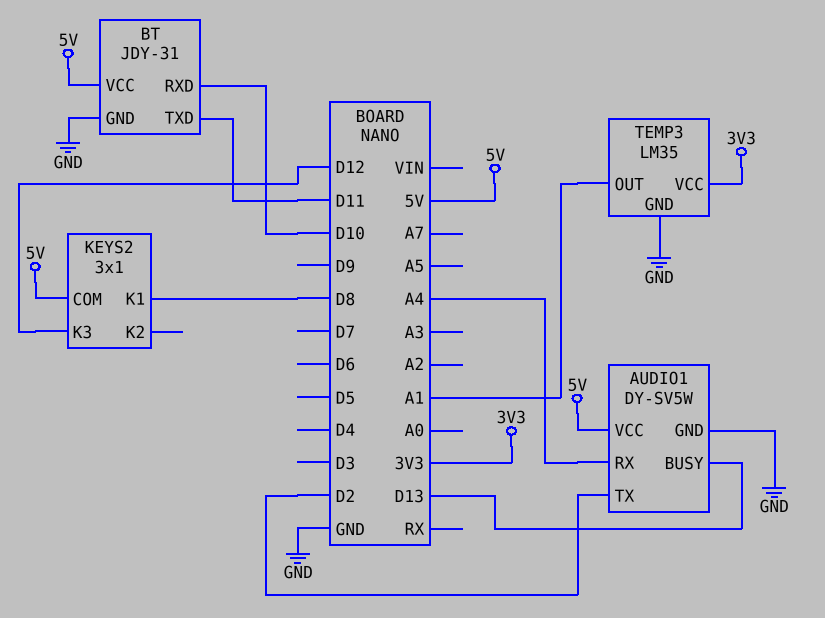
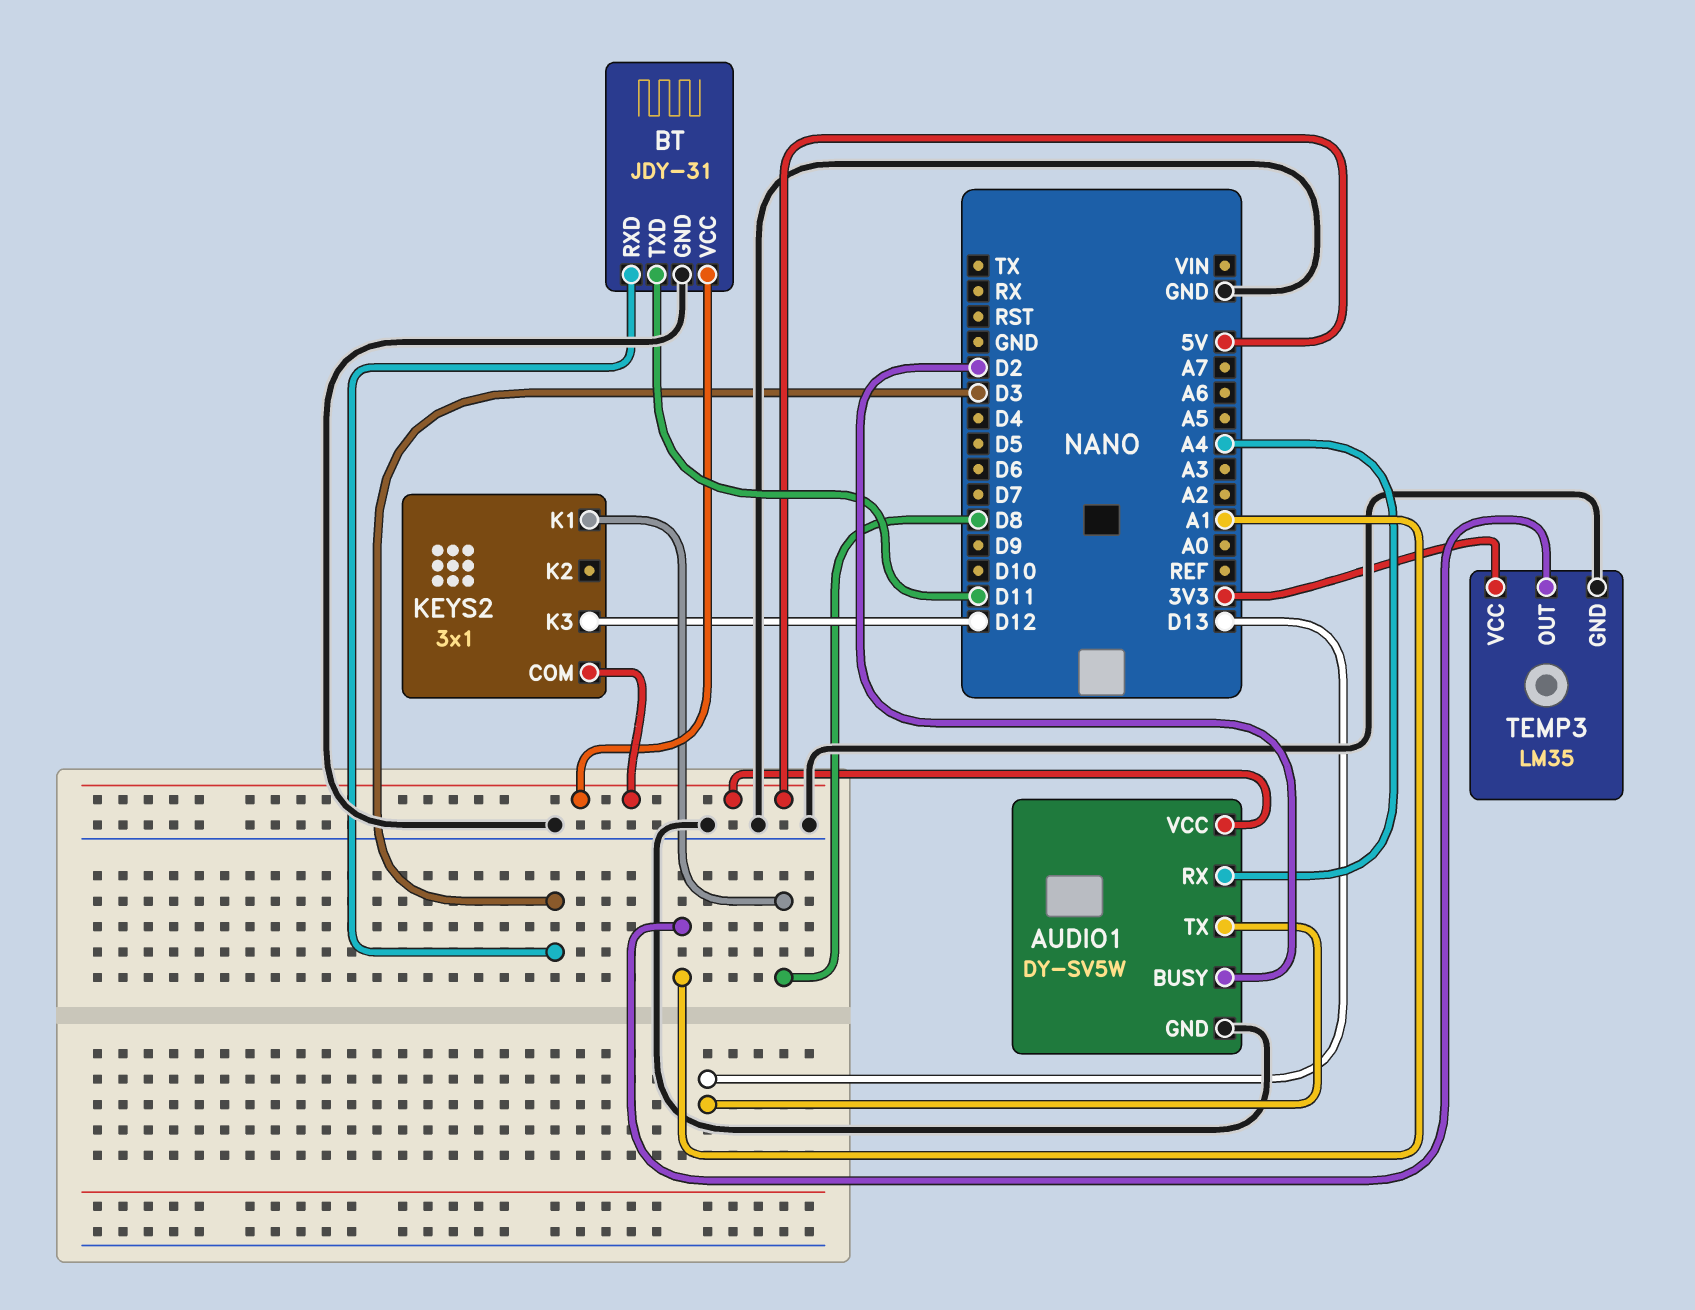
AUDIO1 pin BUSY: D13 -> D2
AUDIO1 pin TX: D2 -> D13
BT pin RXD: D10 -> D3

